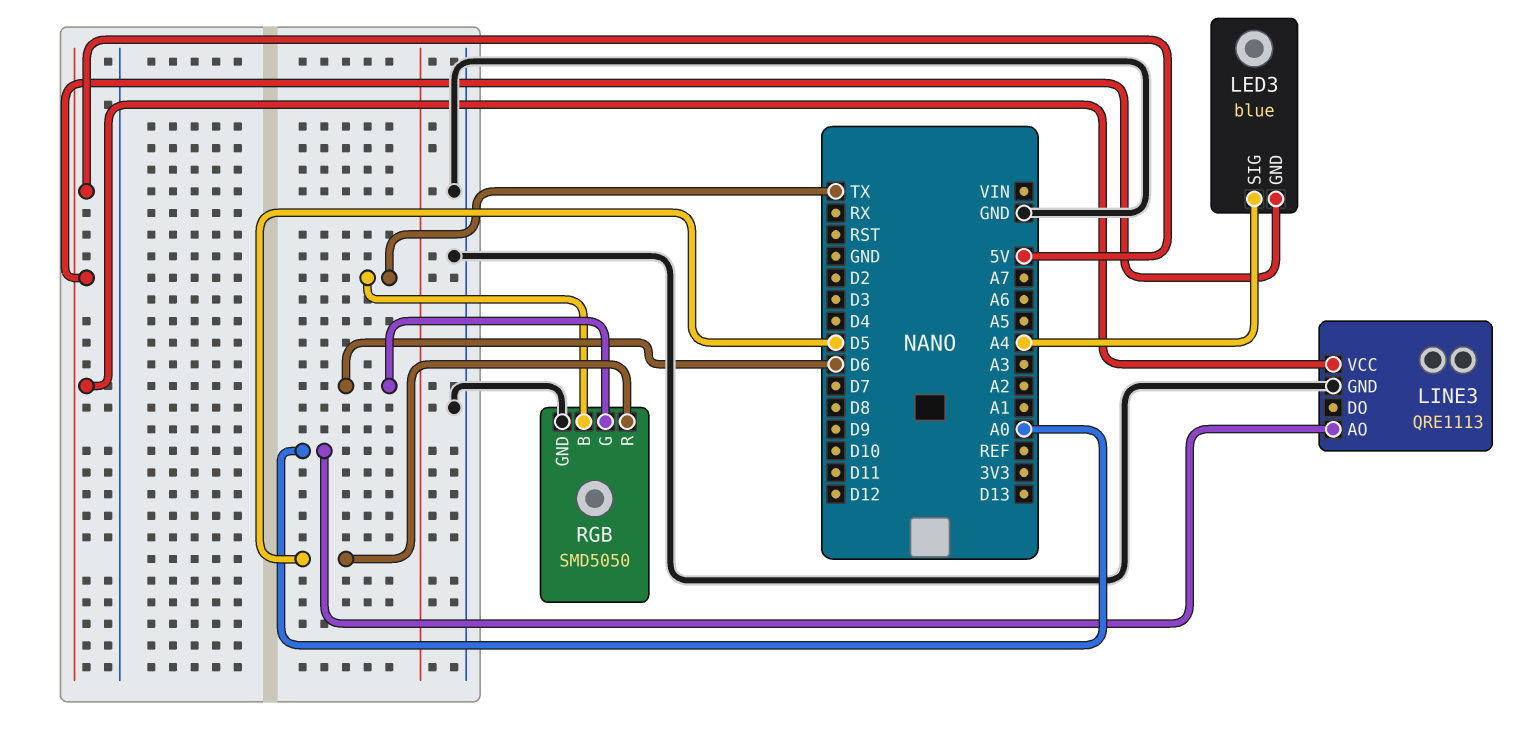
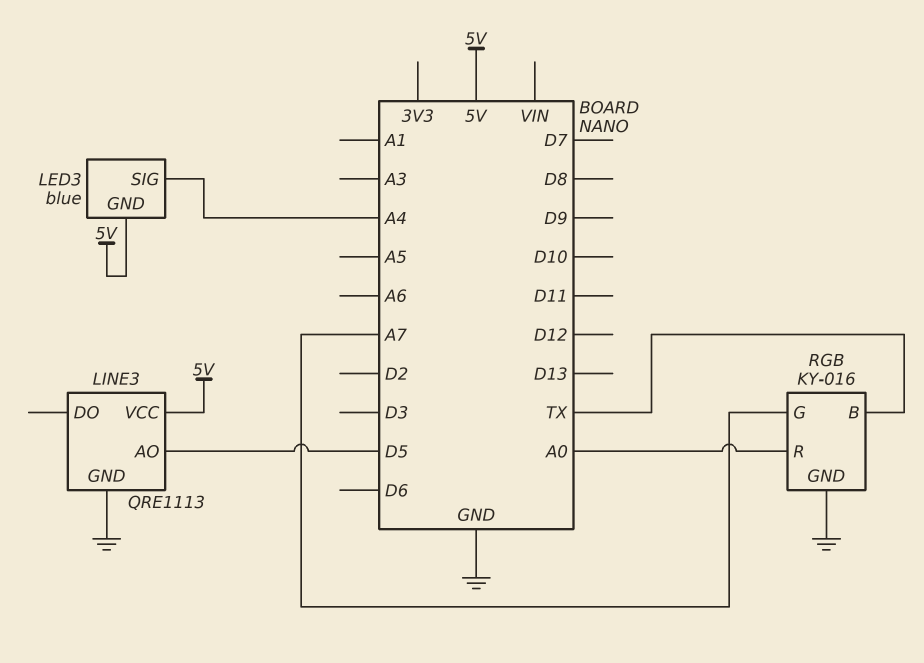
LINE3 pin AO: A0 -> D5
RGB: SMD5050 -> KY-016
RGB pin G: D6 -> A7
RGB pin R: D5 -> A0

